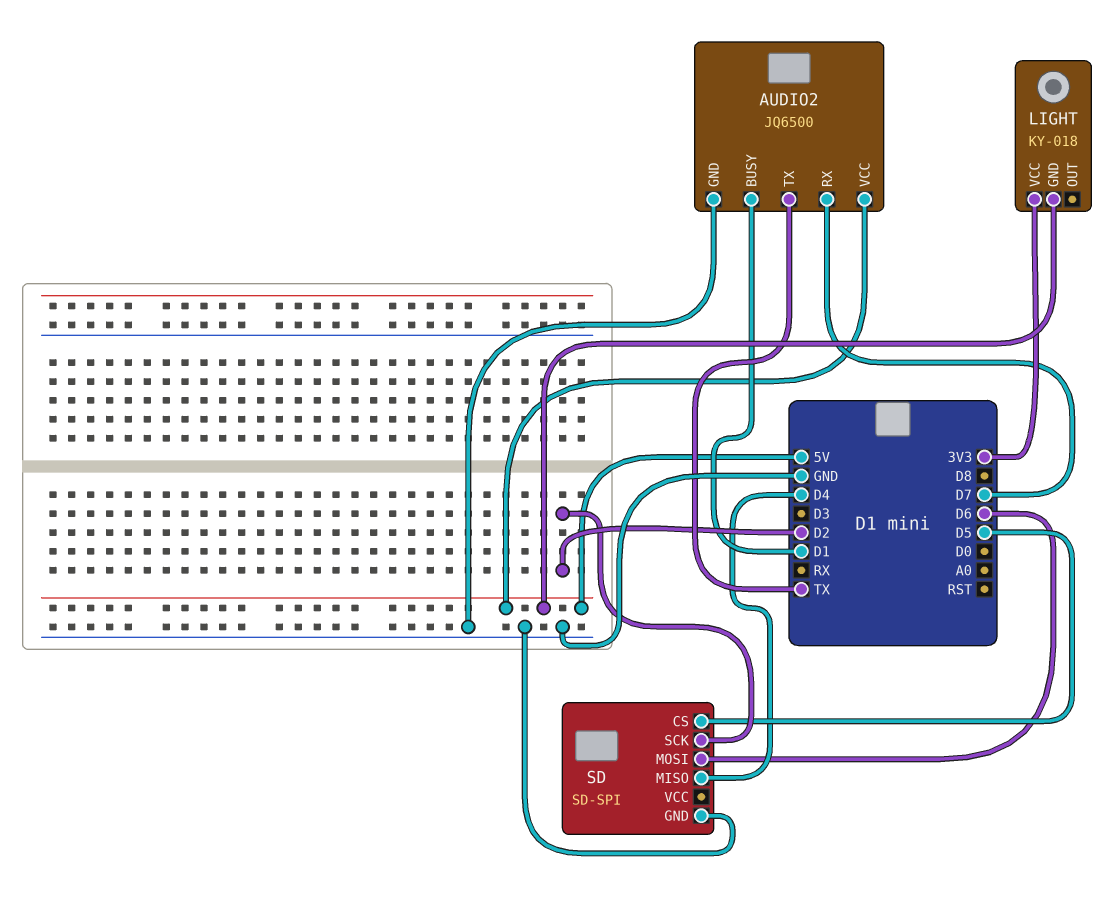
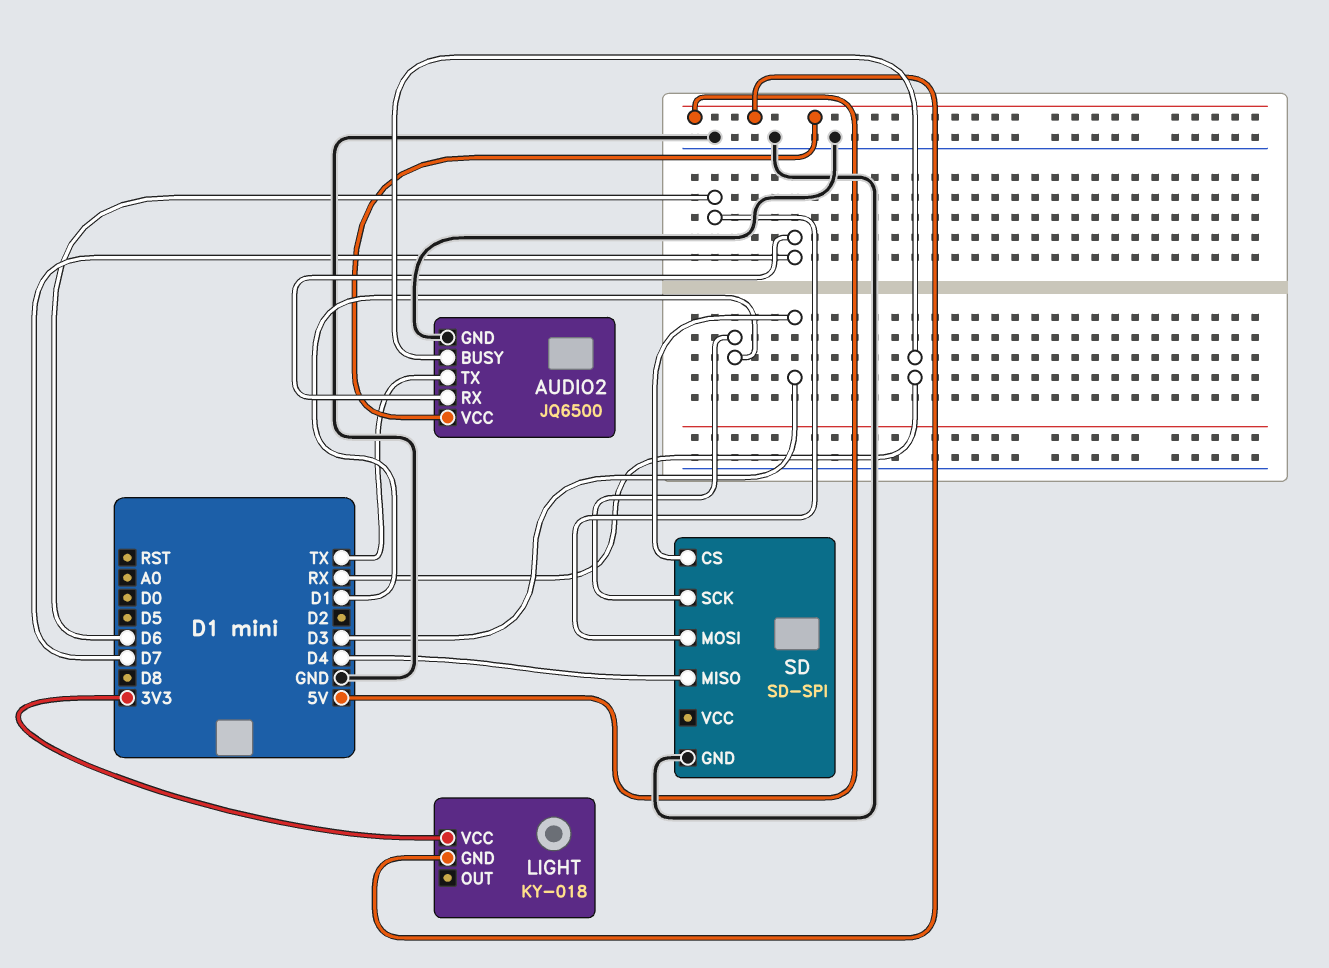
AUDIO2 pin BUSY: D1 -> RX
SD pin CS: D5 -> D3
SD pin SCK: D2 -> D1

